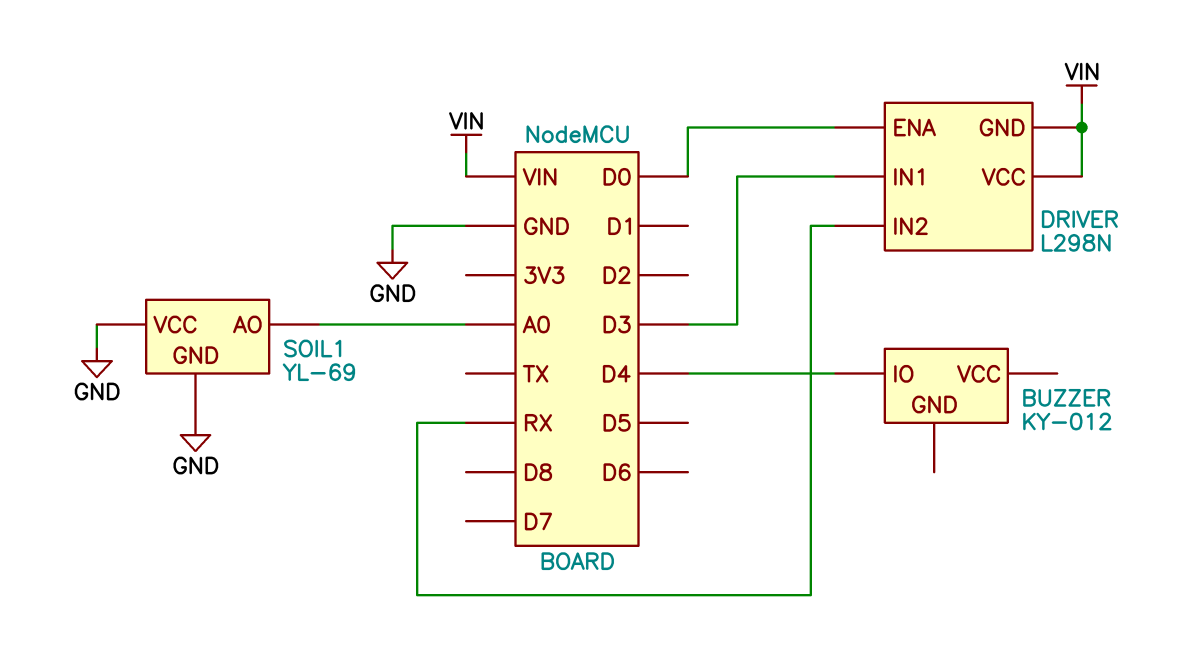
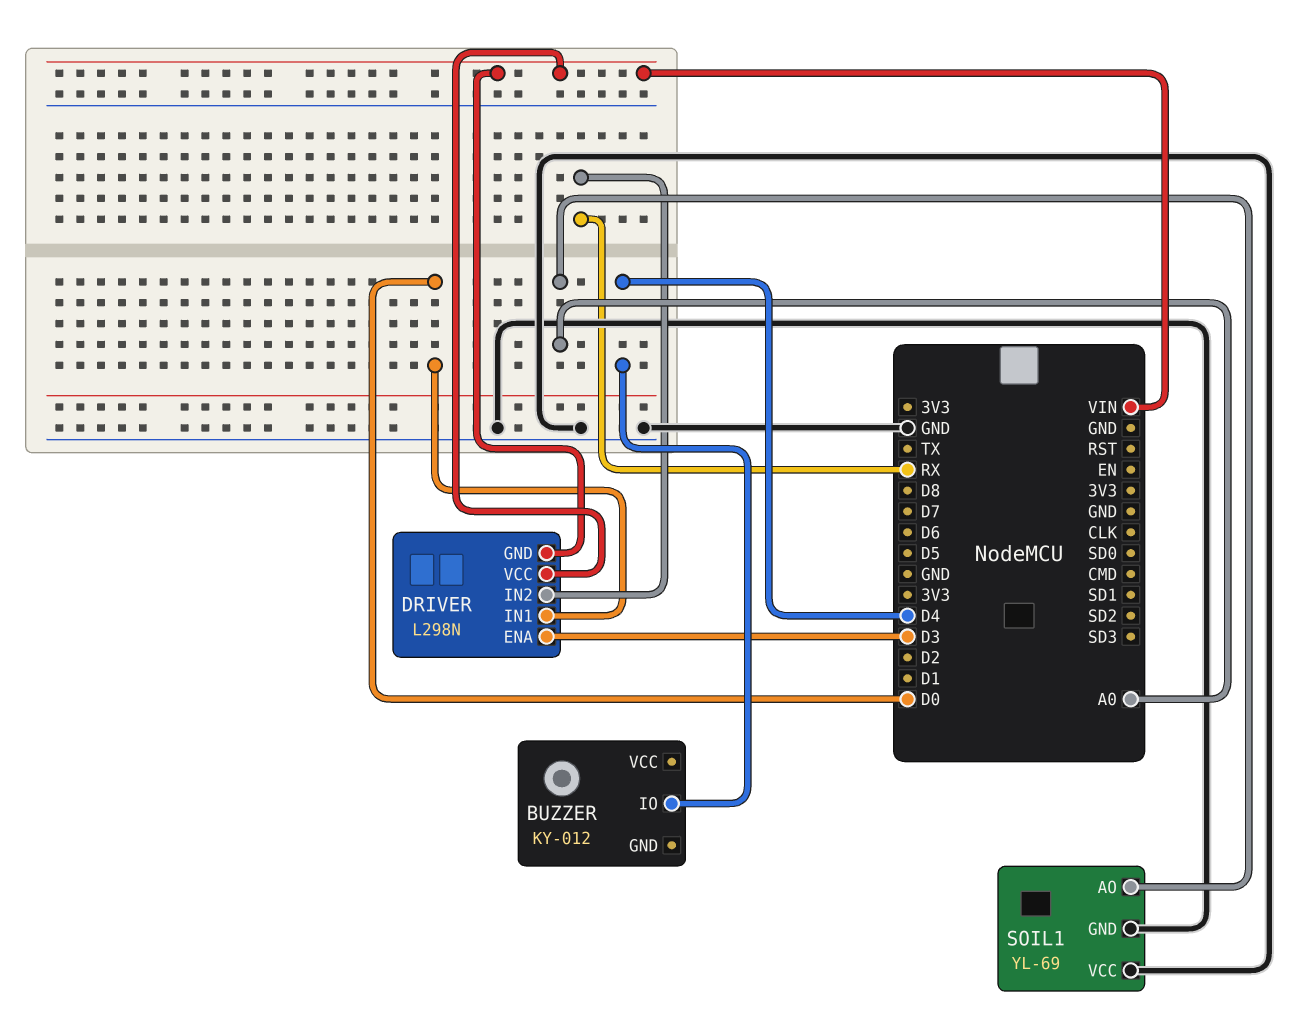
DRIVER pin ENA: D0 -> D3
DRIVER pin IN1: D3 -> D0

